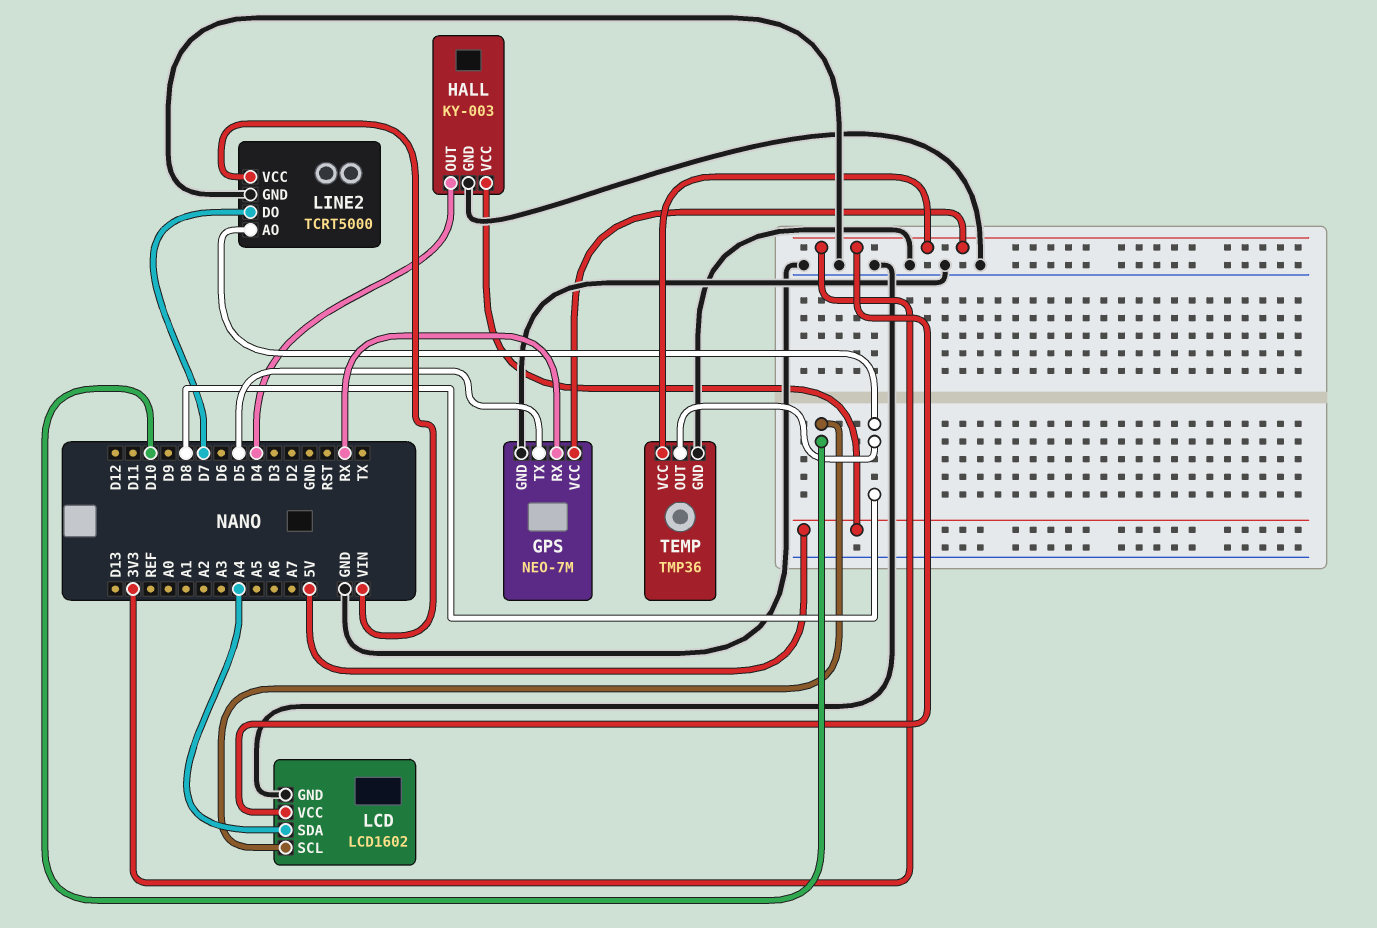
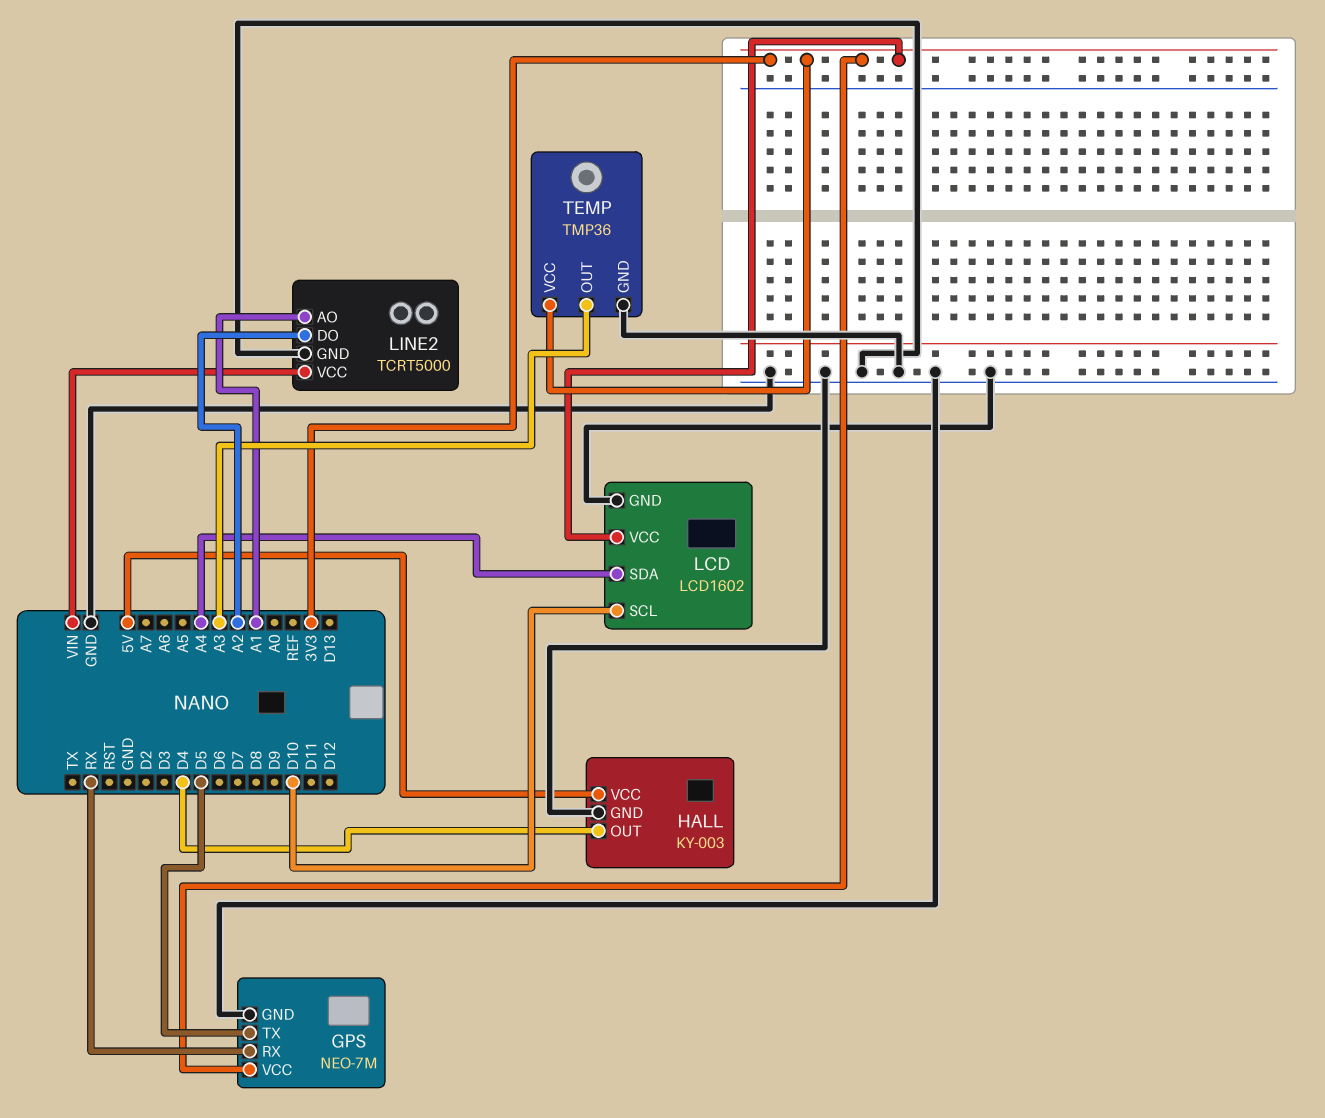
LINE2 pin AO: D8 -> A1
LINE2 pin DO: D7 -> A2
TEMP pin OUT: D8 -> A3

